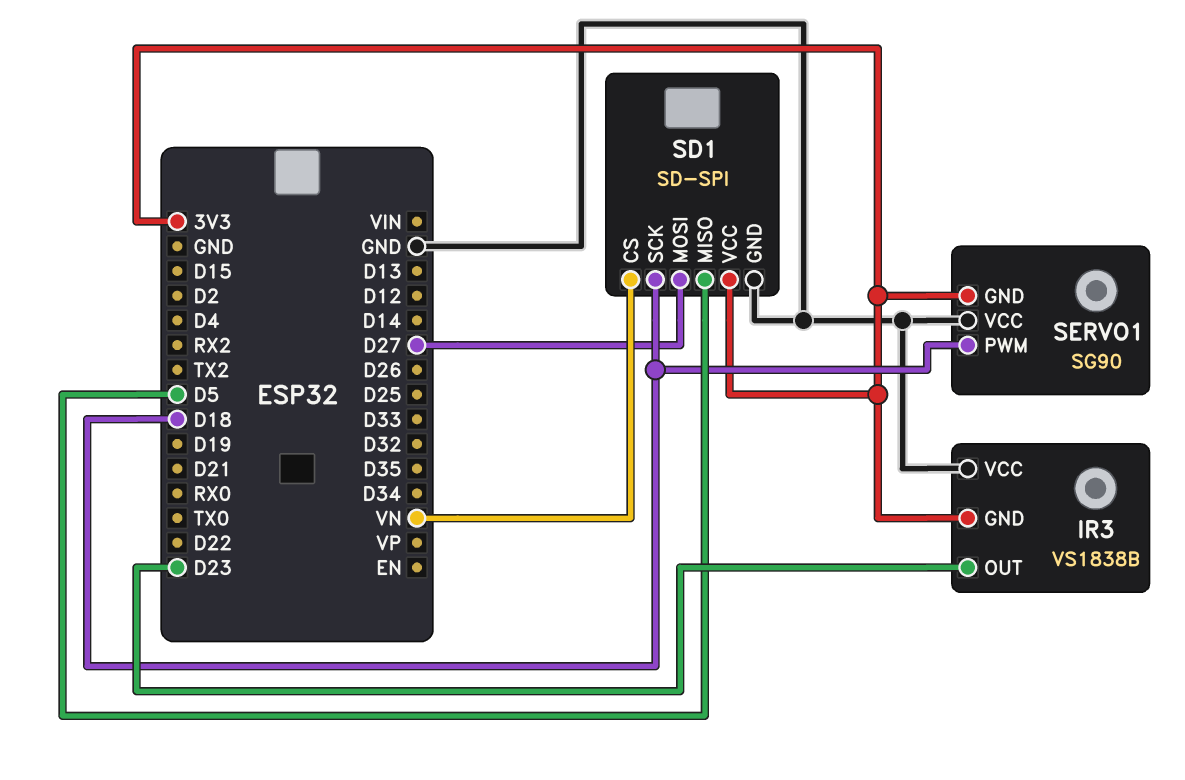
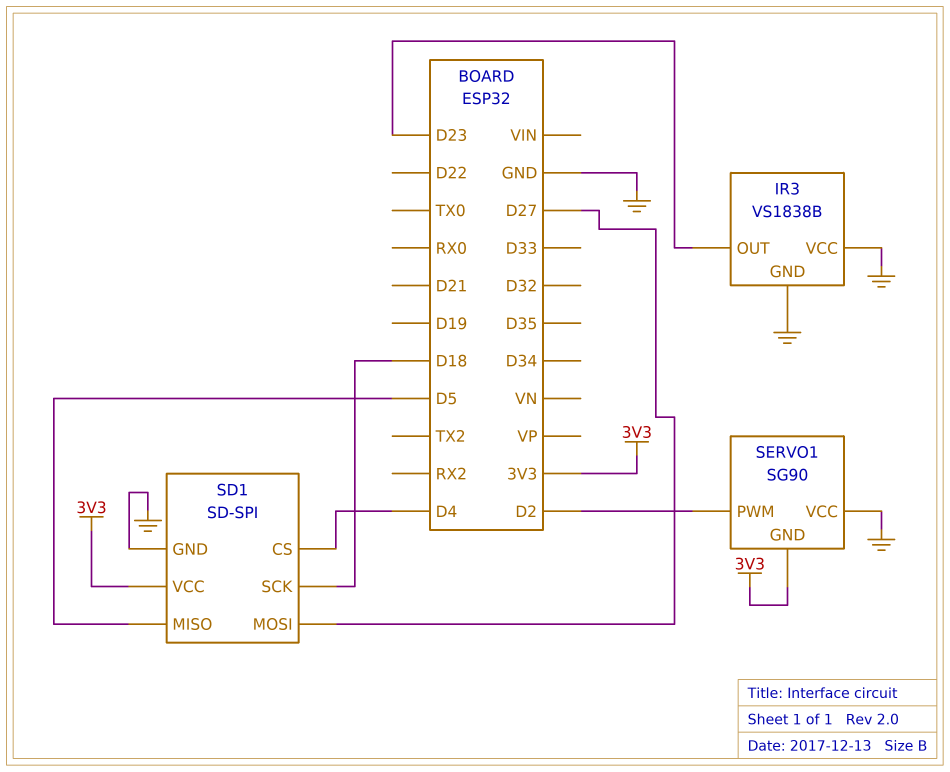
IR3 pin GND: 3V3 -> GND
SD1 pin CS: VN -> D4
SERVO1 pin PWM: D18 -> D2

